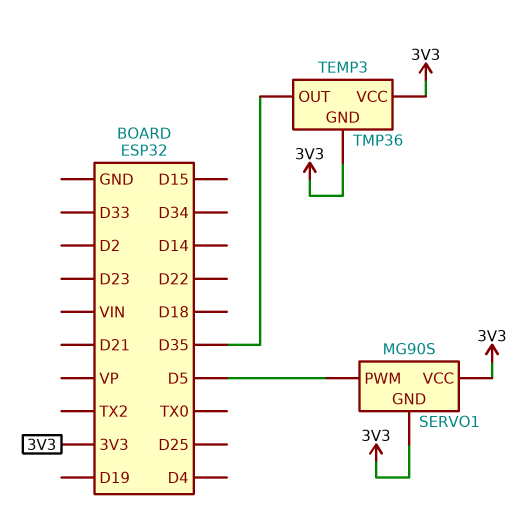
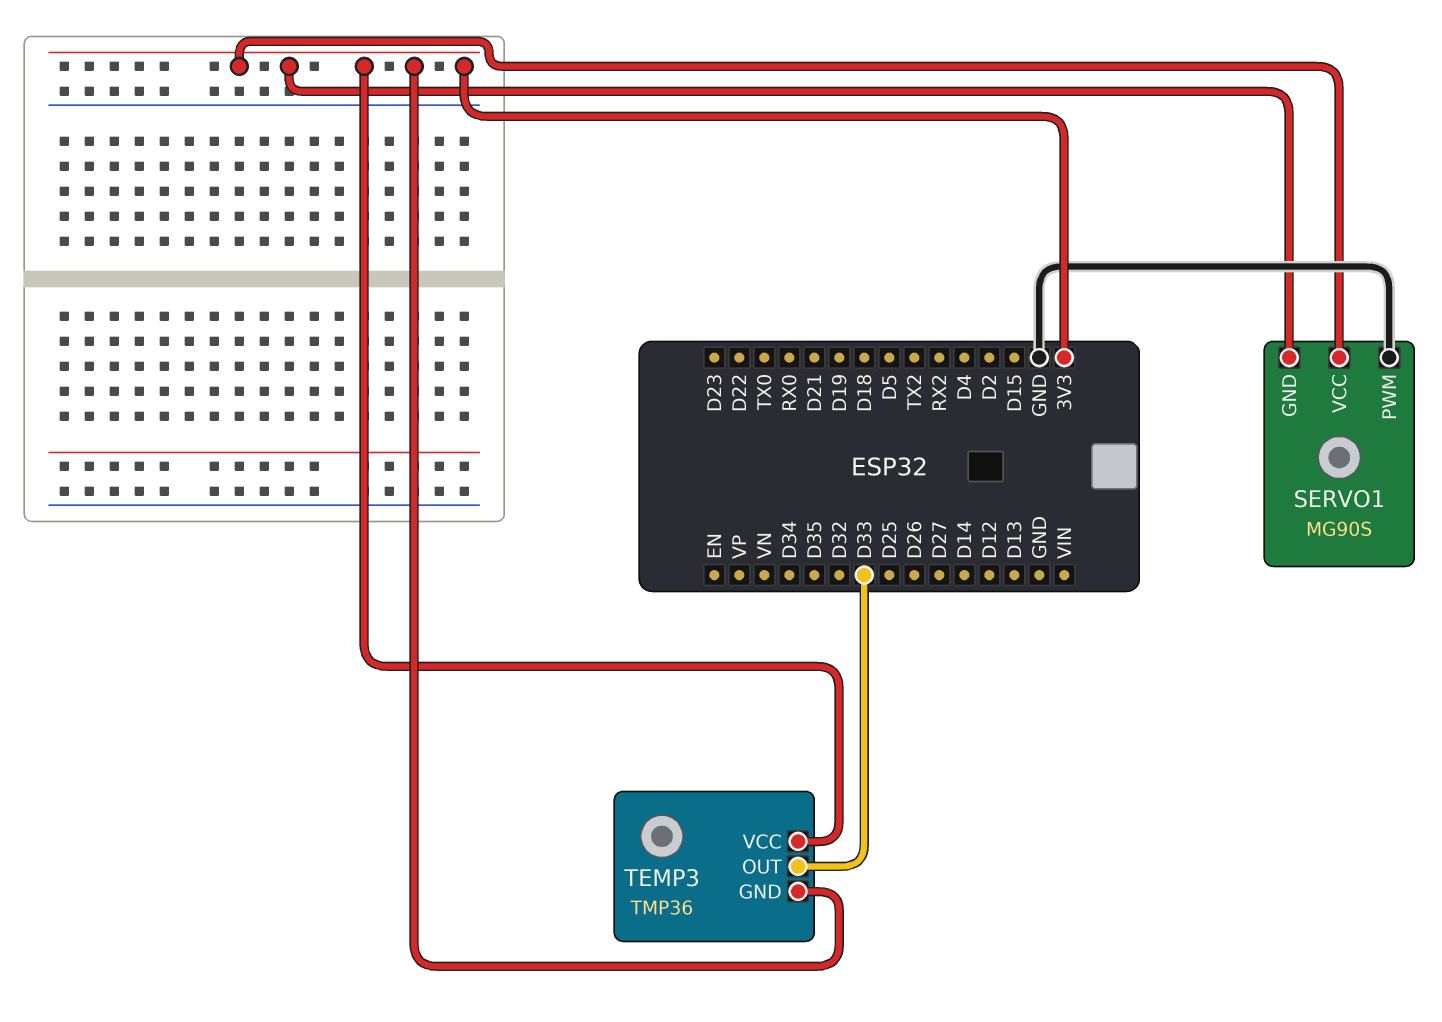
SERVO1 pin PWM: D5 -> GND
TEMP3 pin OUT: D35 -> D33

